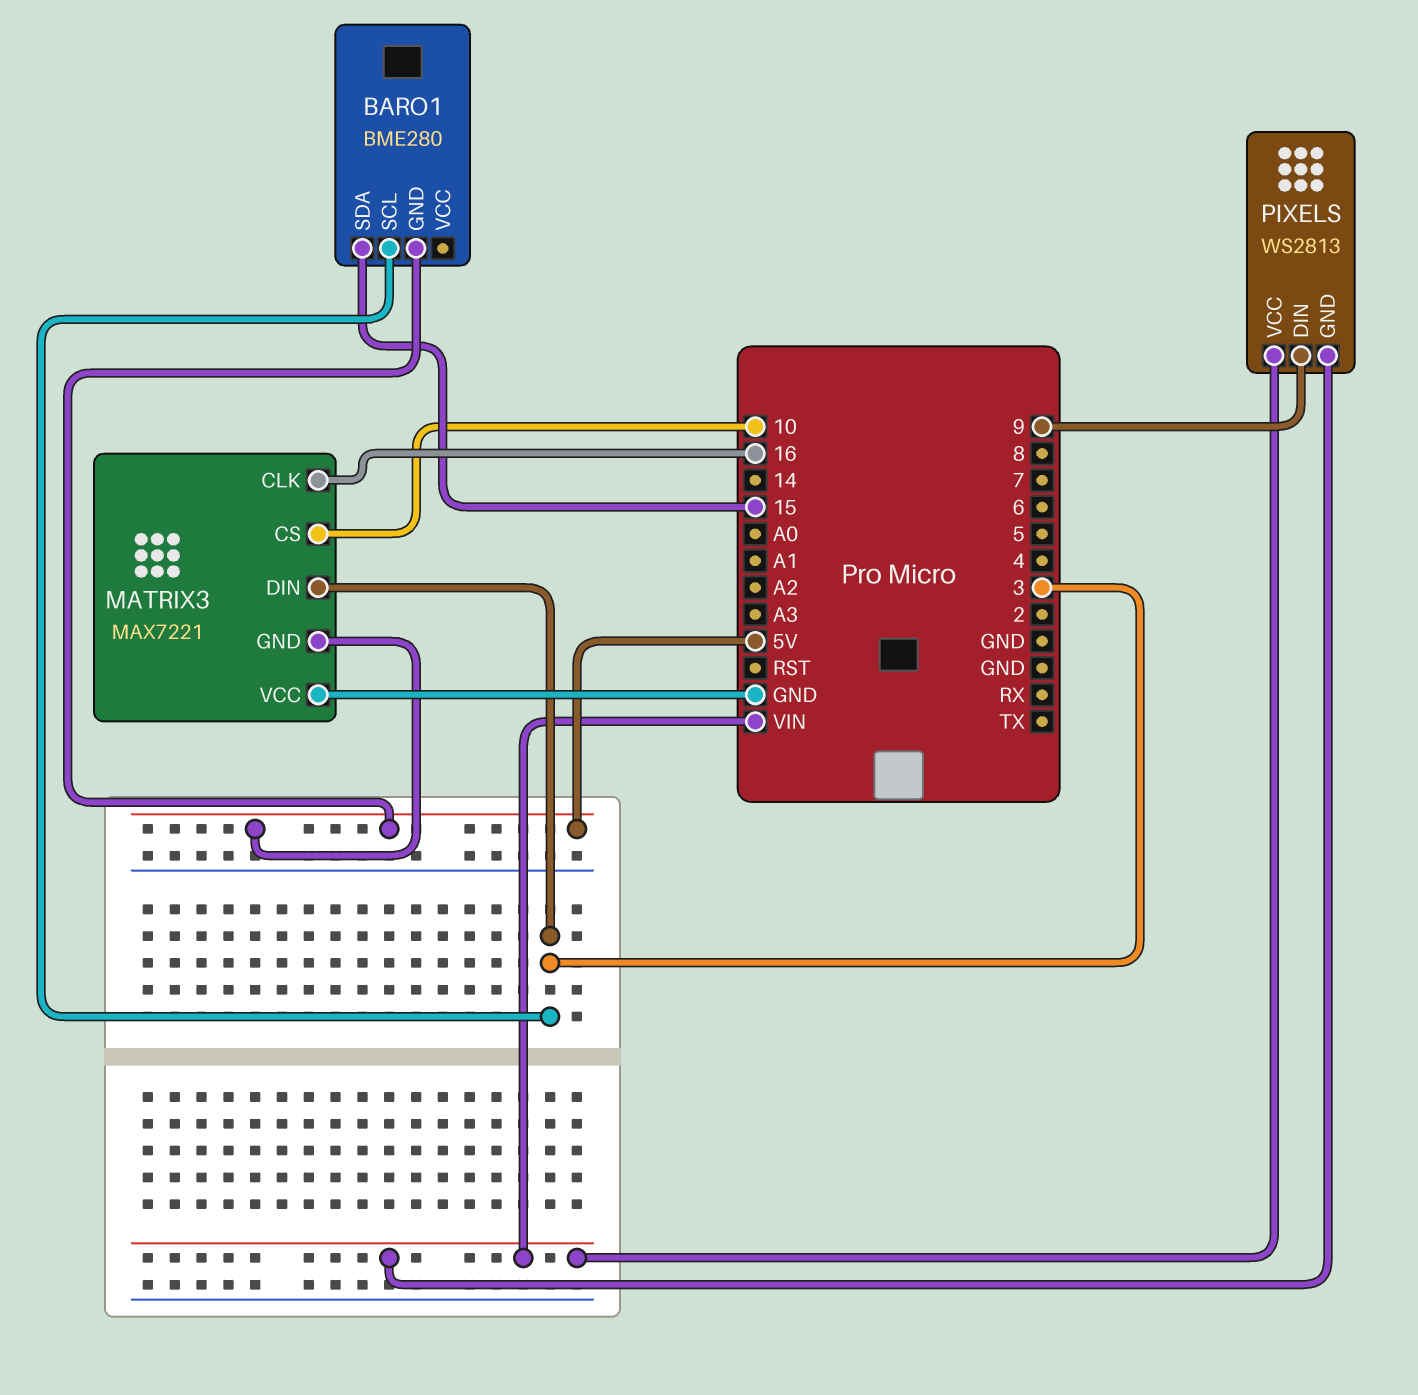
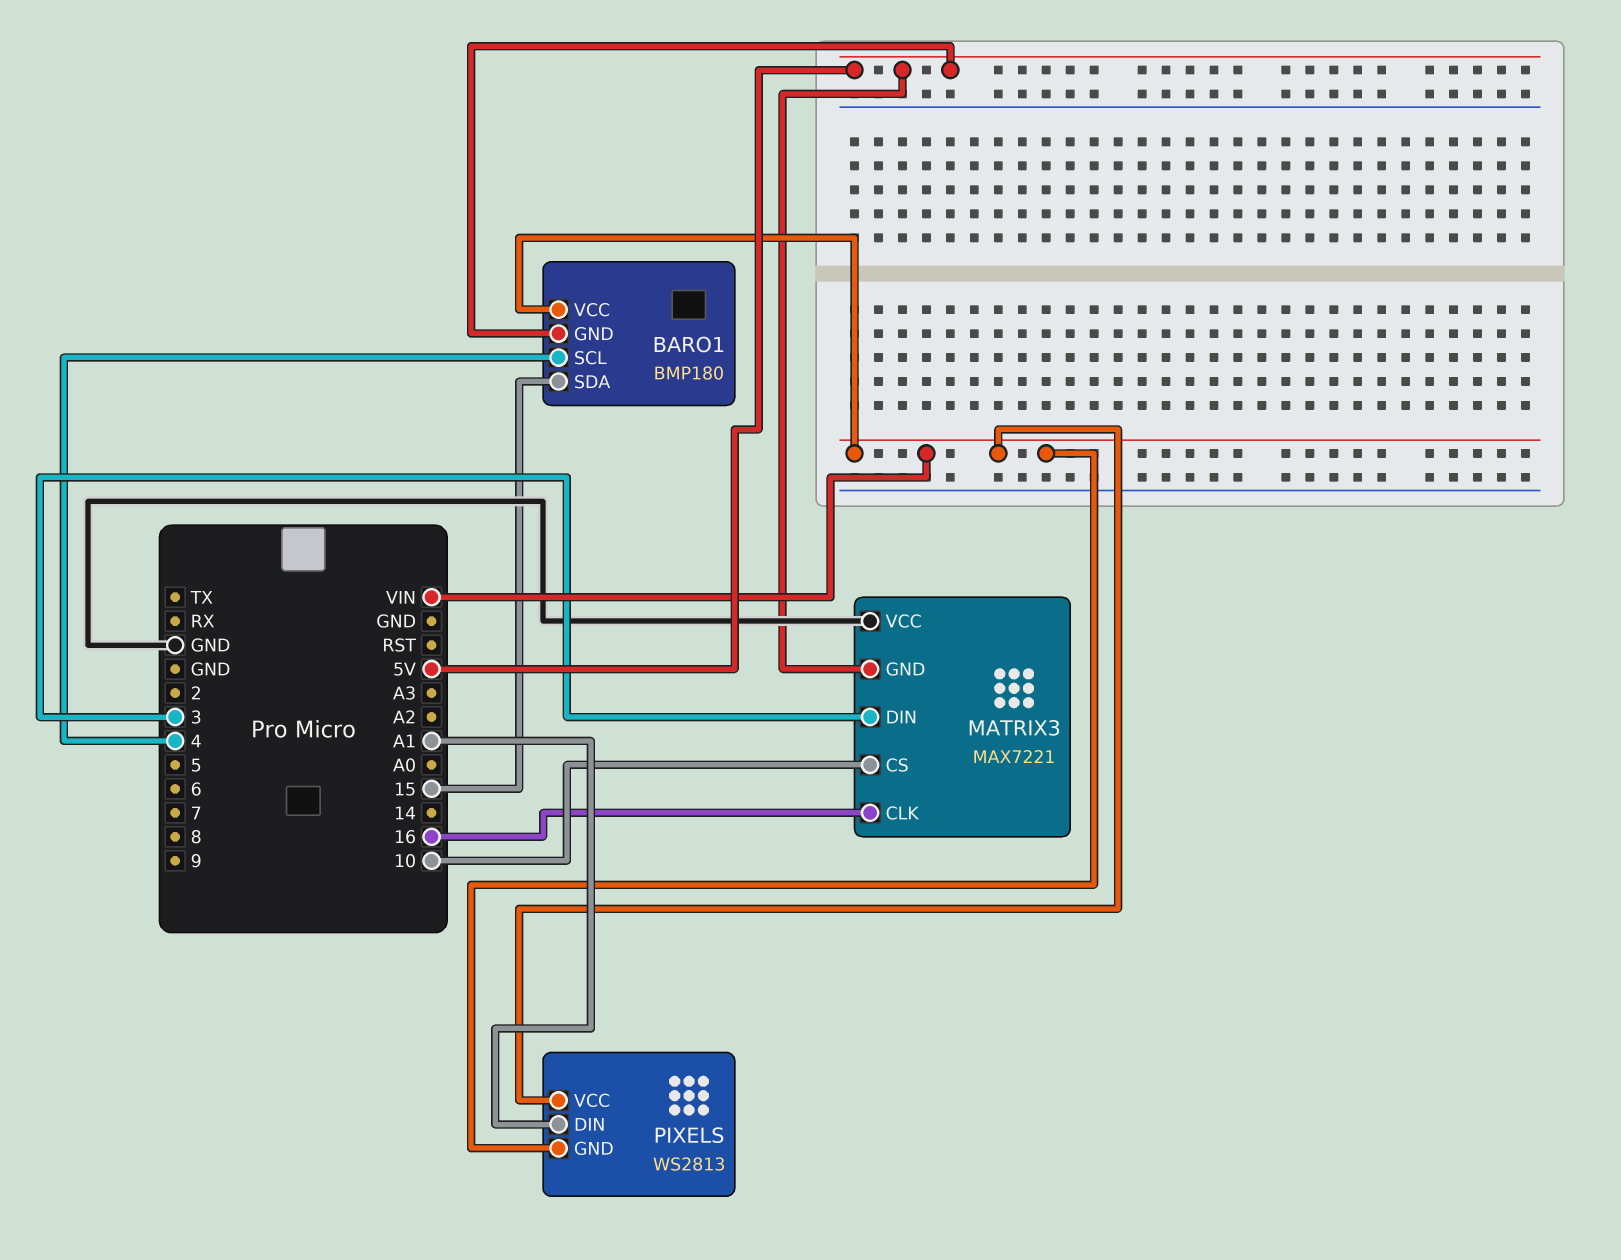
BARO1: BME280 -> BMP180
BARO1 pin SCL: 3 -> 4
BARO1 pin VCC: none -> VIN
PIXELS pin DIN: 9 -> A1

